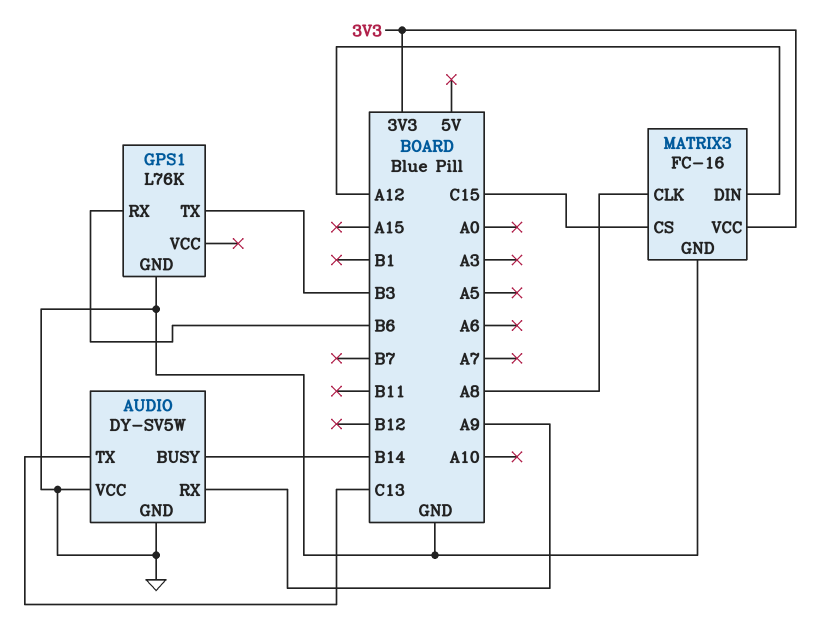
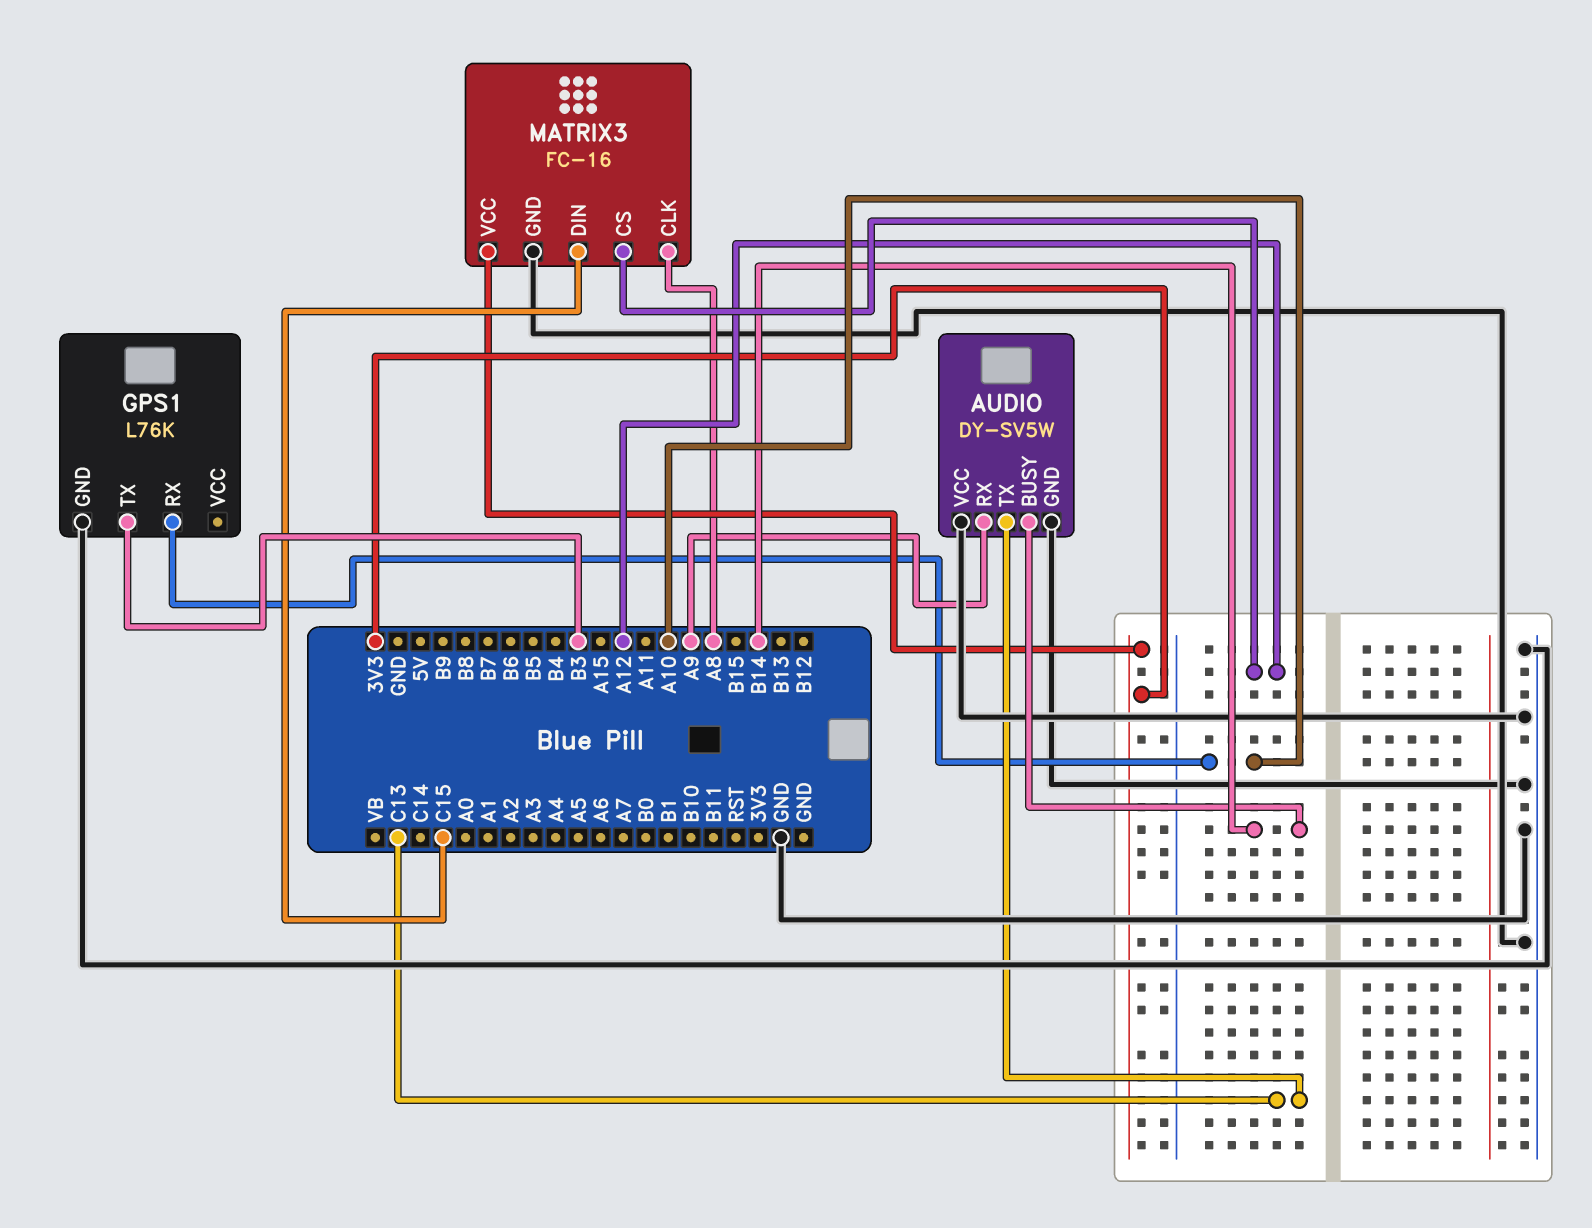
GPS1 pin RX: B6 -> A10
MATRIX3 pin CS: C15 -> A12
MATRIX3 pin DIN: A12 -> C15

